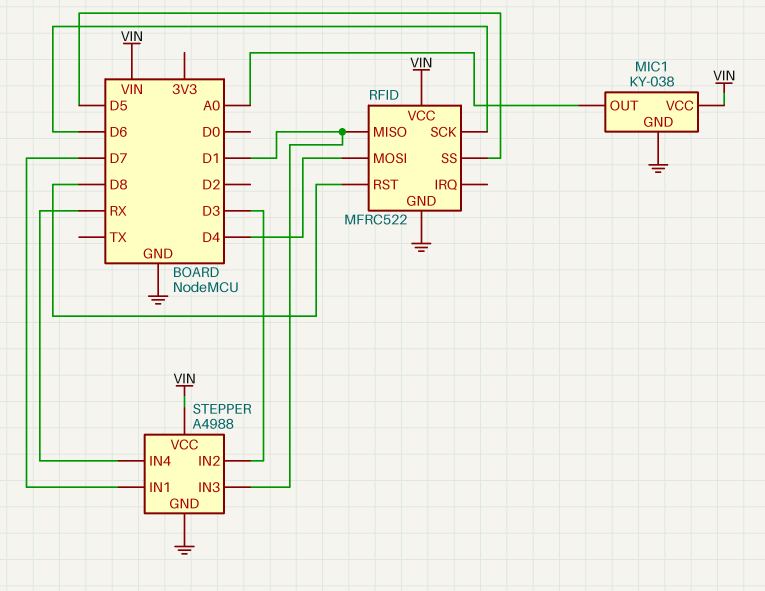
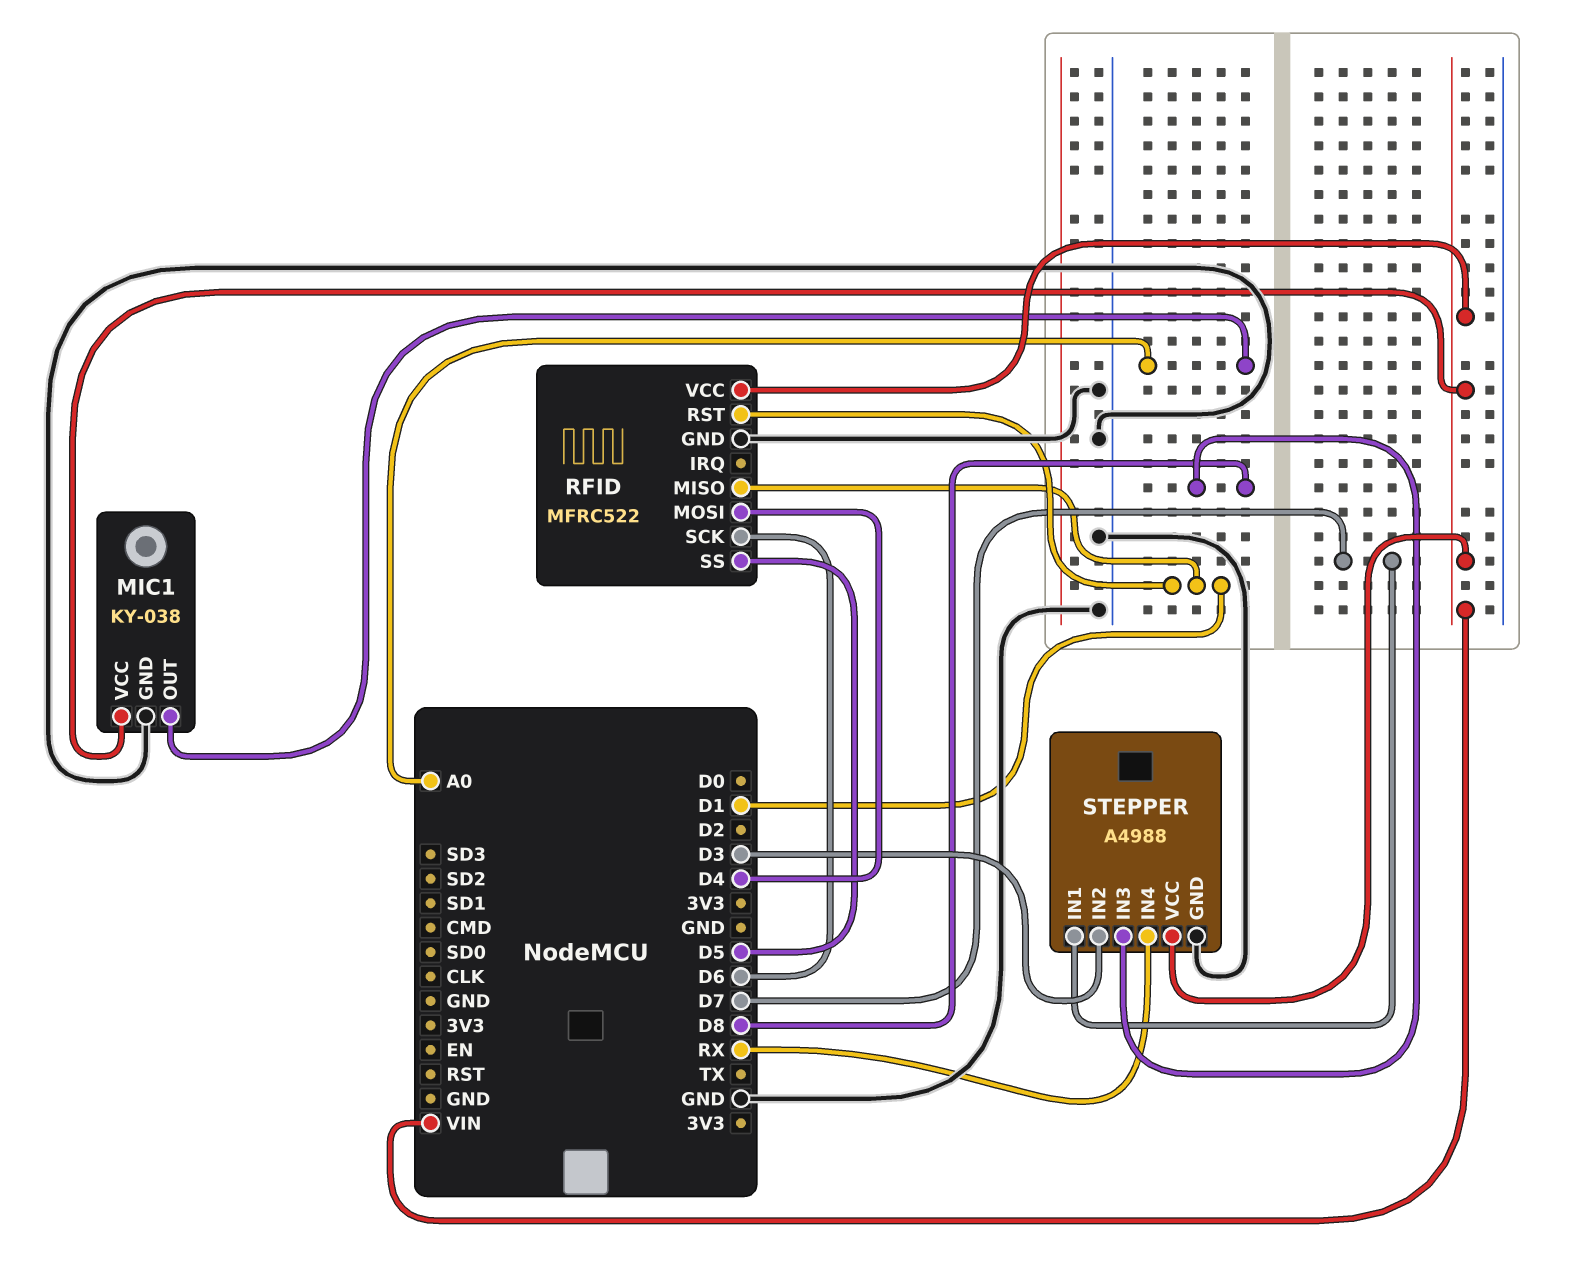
RFID pin RST: D8 -> D1
STEPPER pin IN3: D1 -> D8

